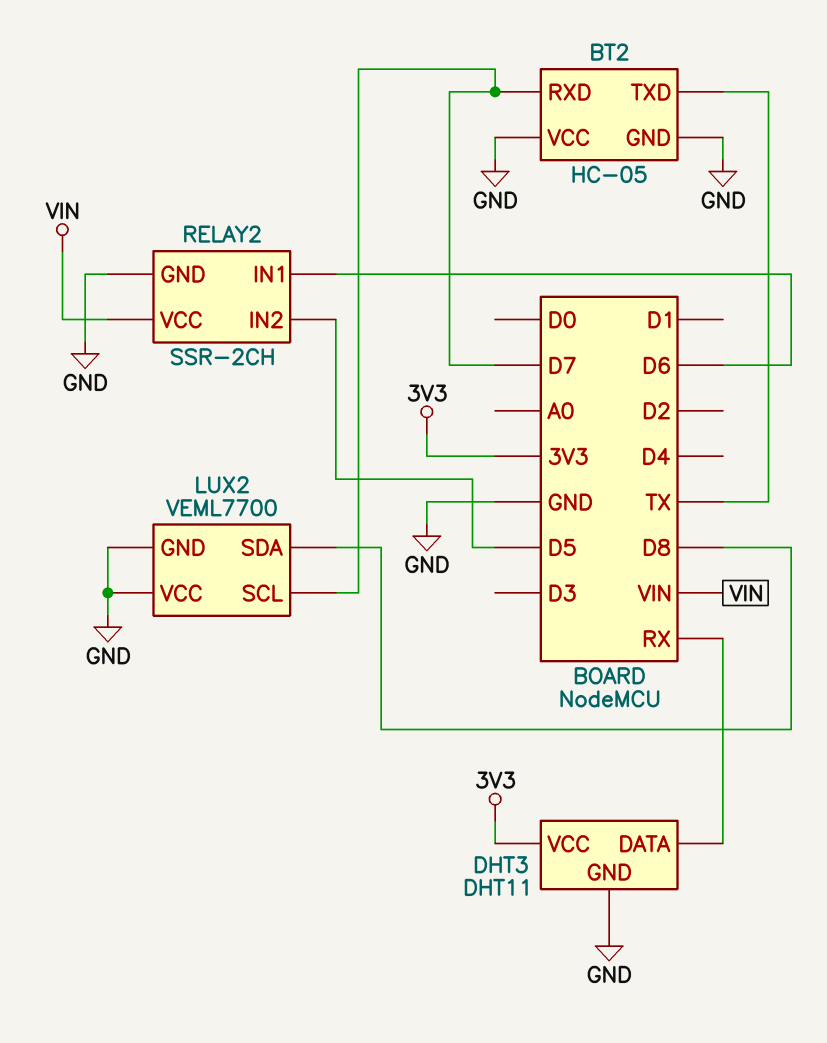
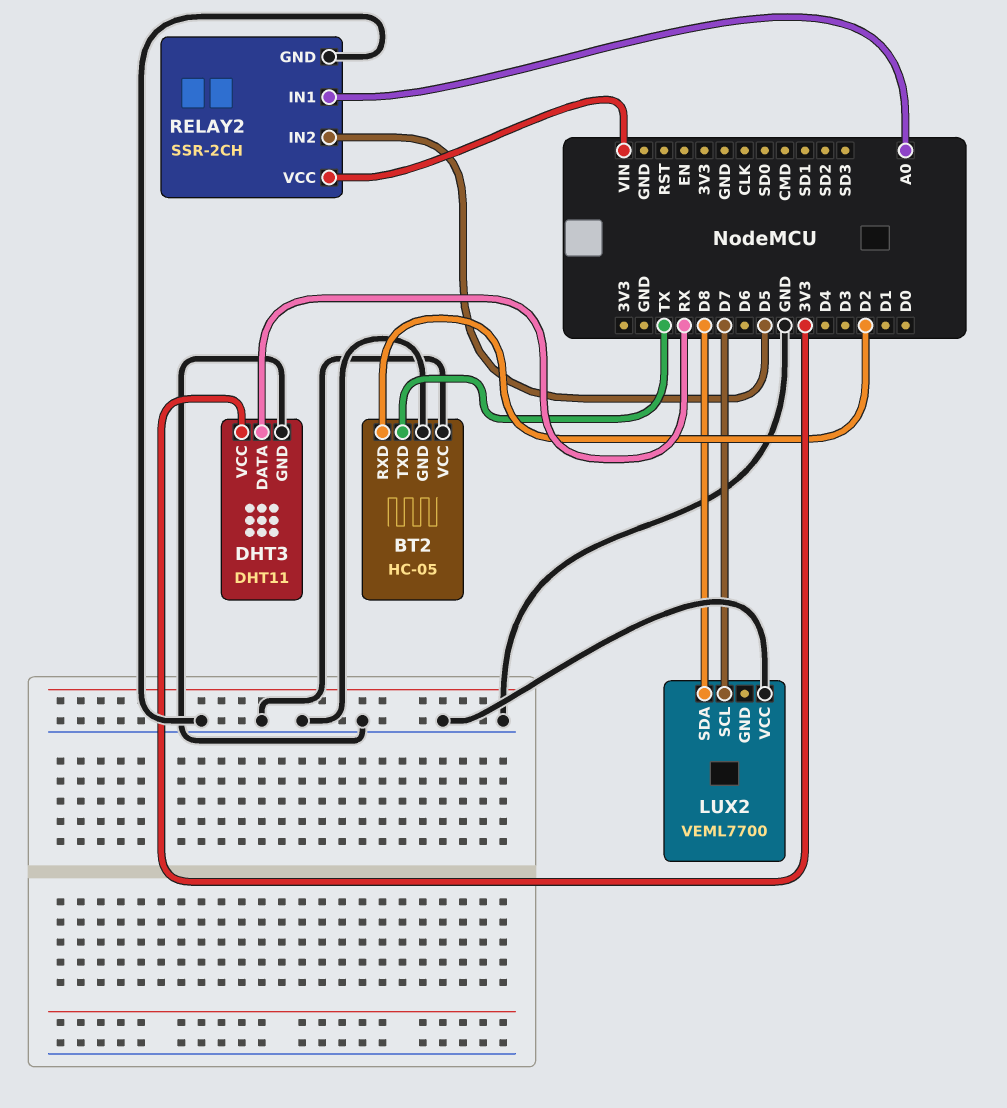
BT2 pin RXD: D7 -> D2
LUX2 pin GND: GND -> none
RELAY2 pin IN1: D6 -> A0

